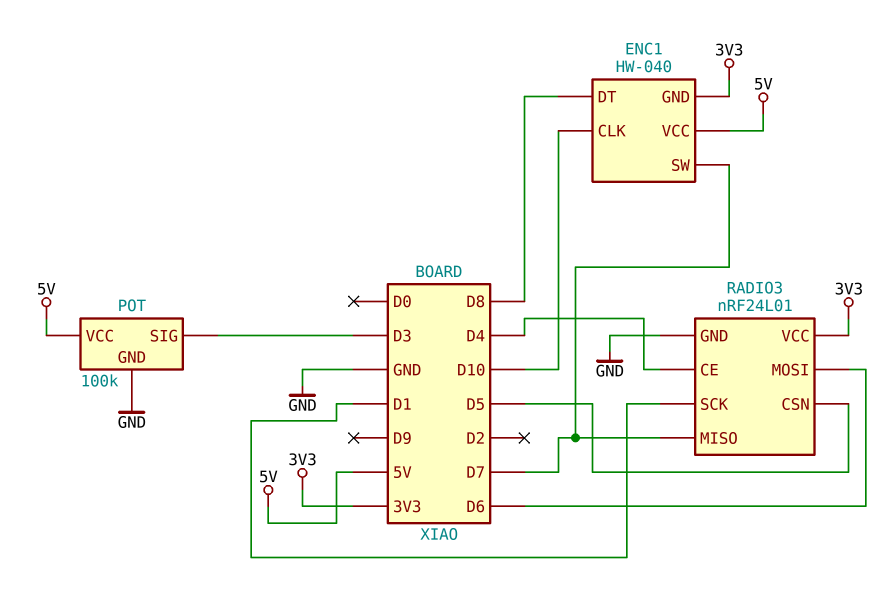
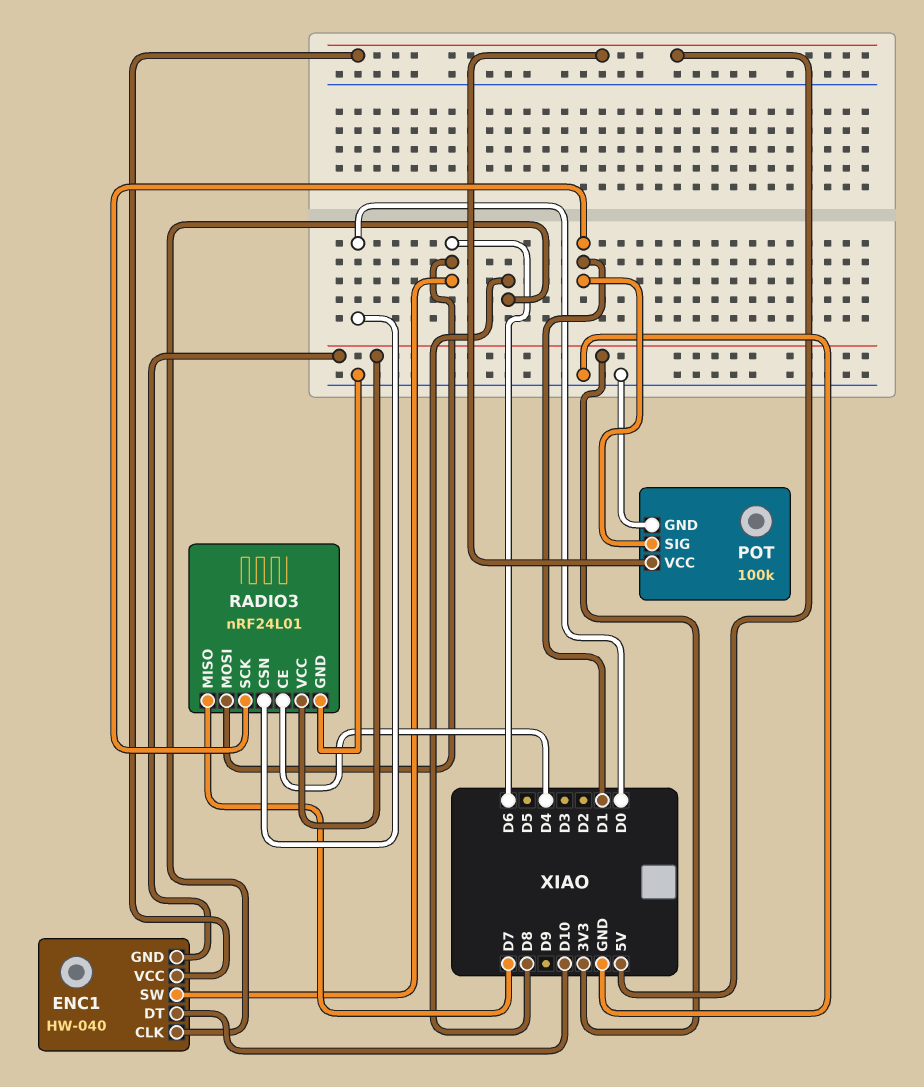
ENC1 pin CLK: D10 -> D8
ENC1 pin DT: D8 -> D10
ENC1 pin SW: D7 -> D6
POT pin SIG: D3 -> D1
RADIO3 pin CSN: D5 -> D0

